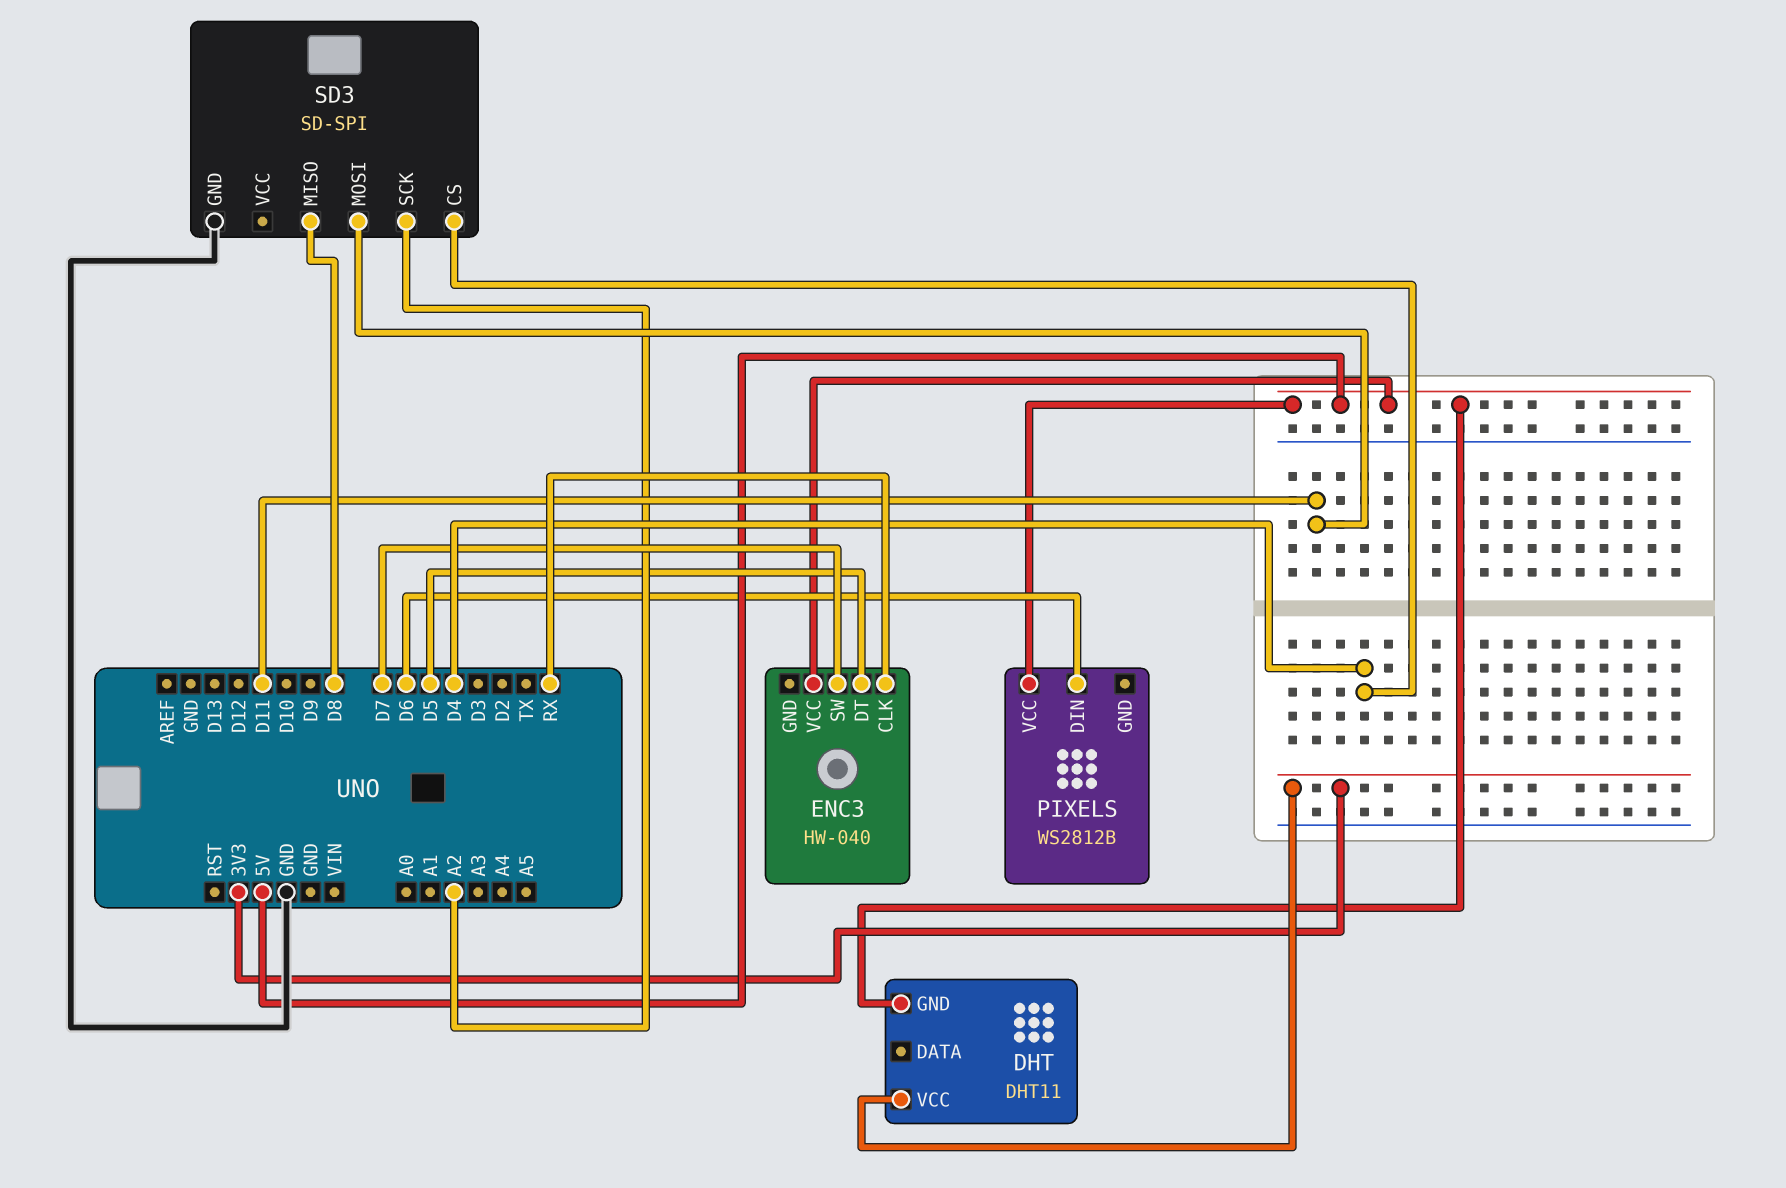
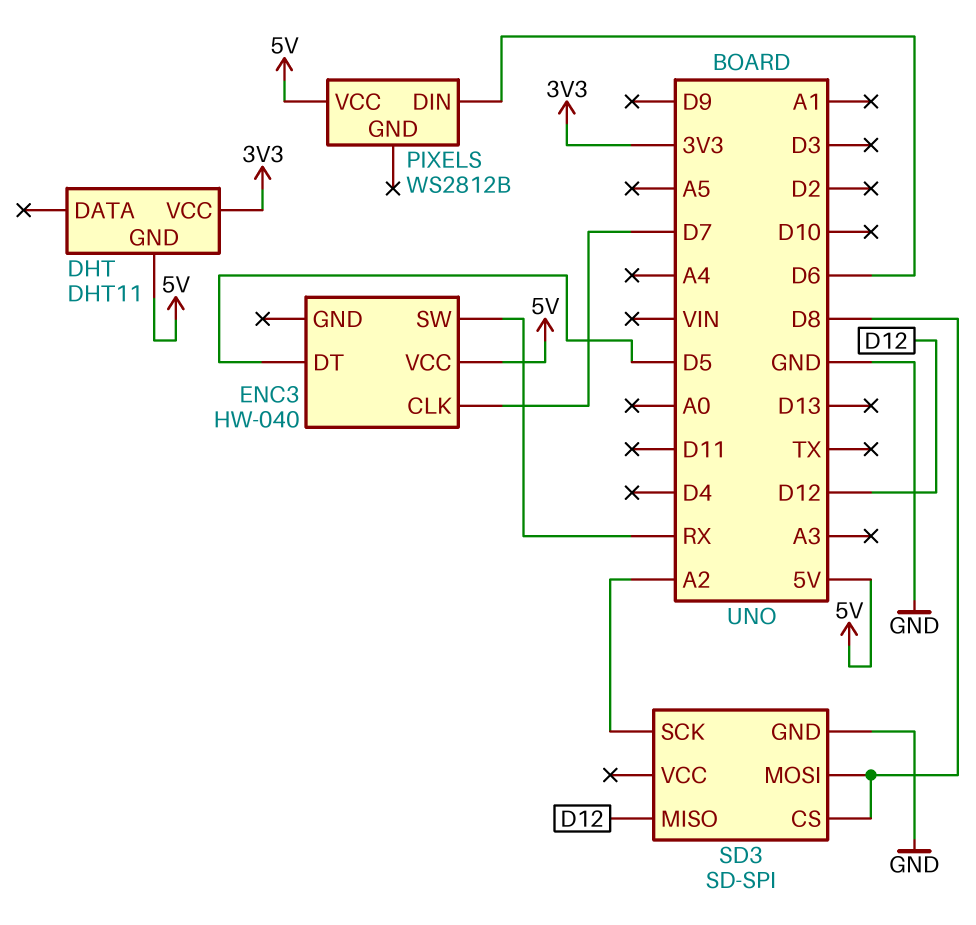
ENC3 pin CLK: RX -> D7
ENC3 pin SW: D7 -> RX
SD3 pin CS: D4 -> D8
SD3 pin MISO: D8 -> D12
SD3 pin MOSI: D11 -> D8

